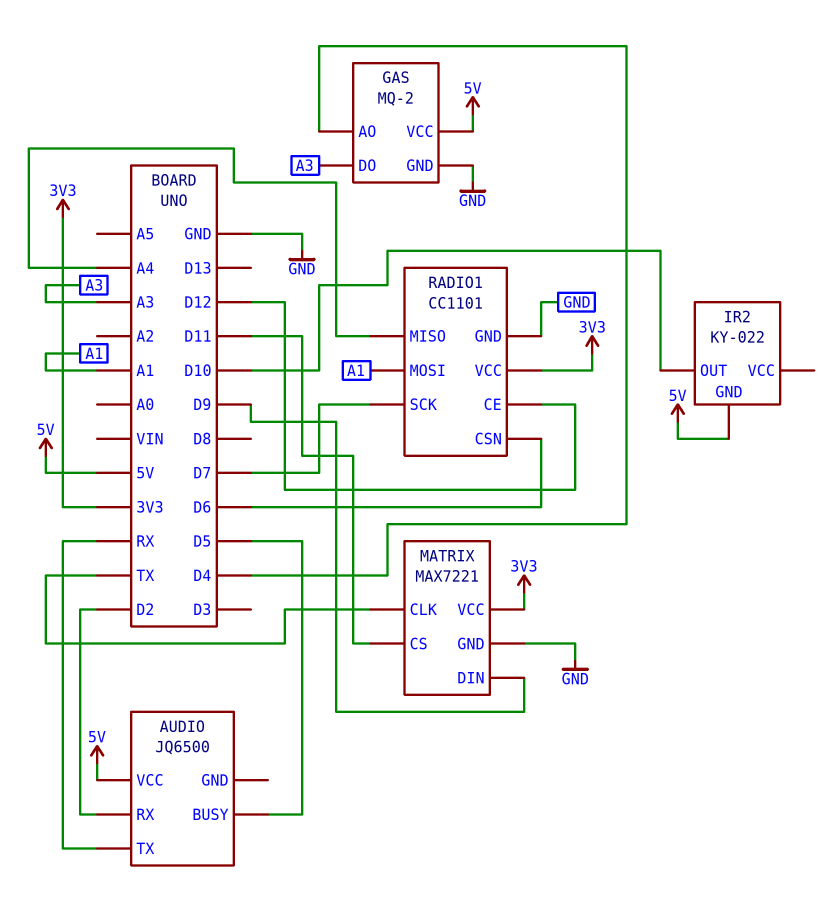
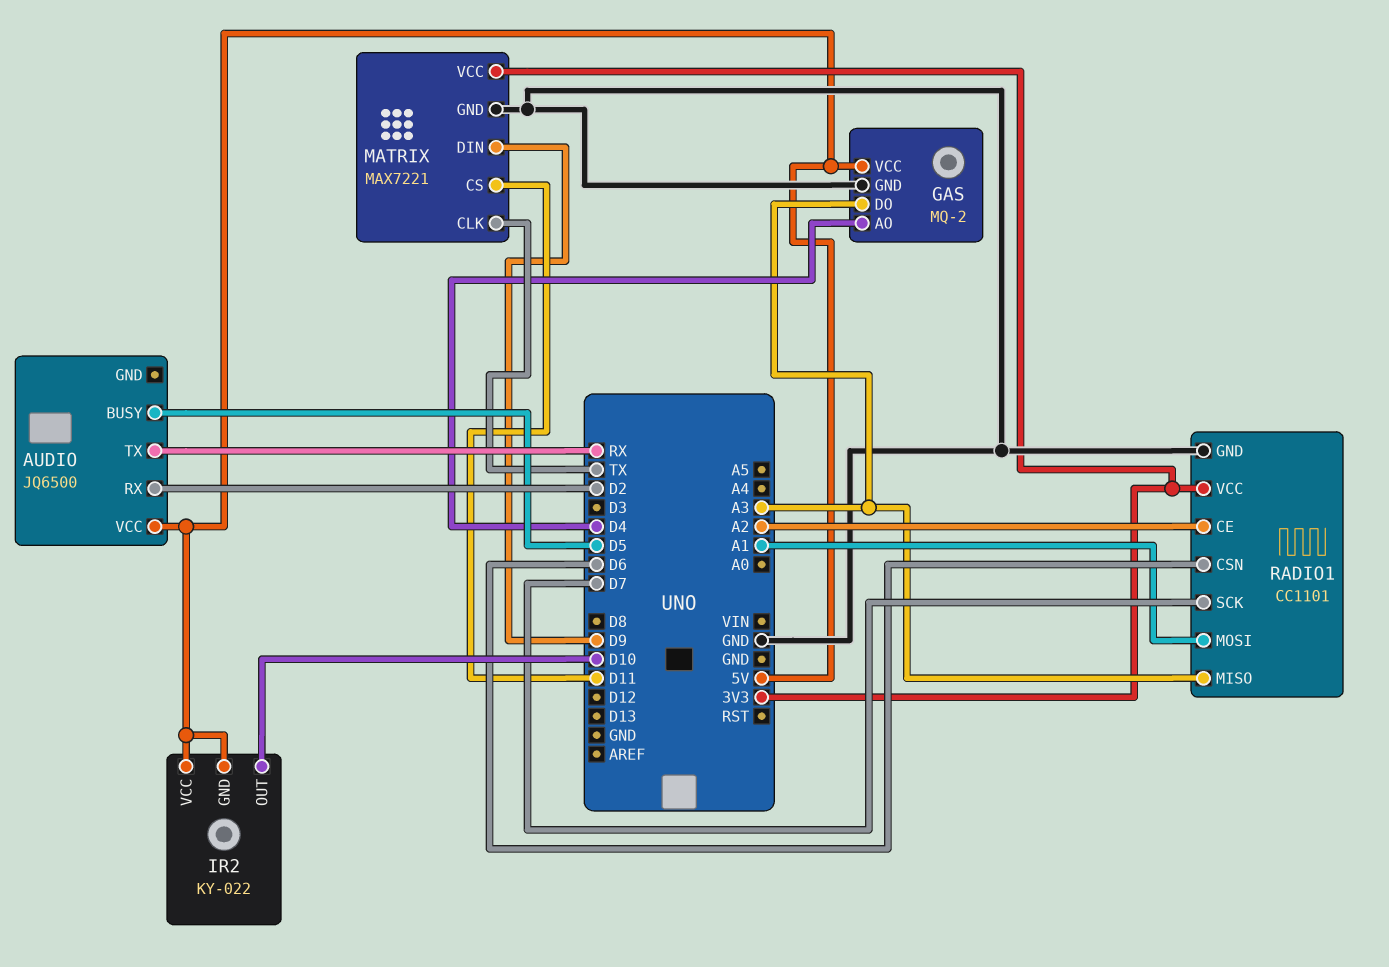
IR2 pin VCC: none -> 5V
RADIO1 pin CE: D12 -> A2
RADIO1 pin MISO: A4 -> A3

